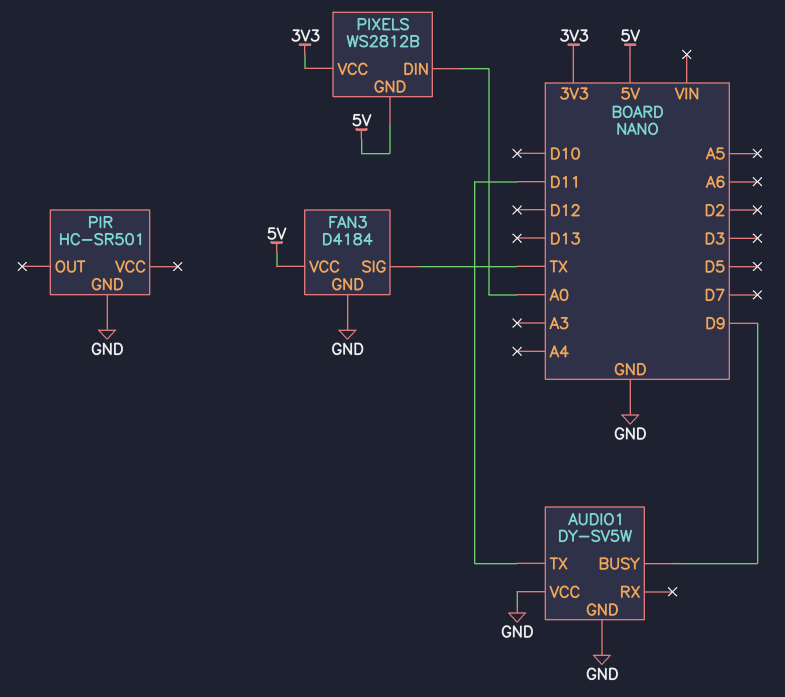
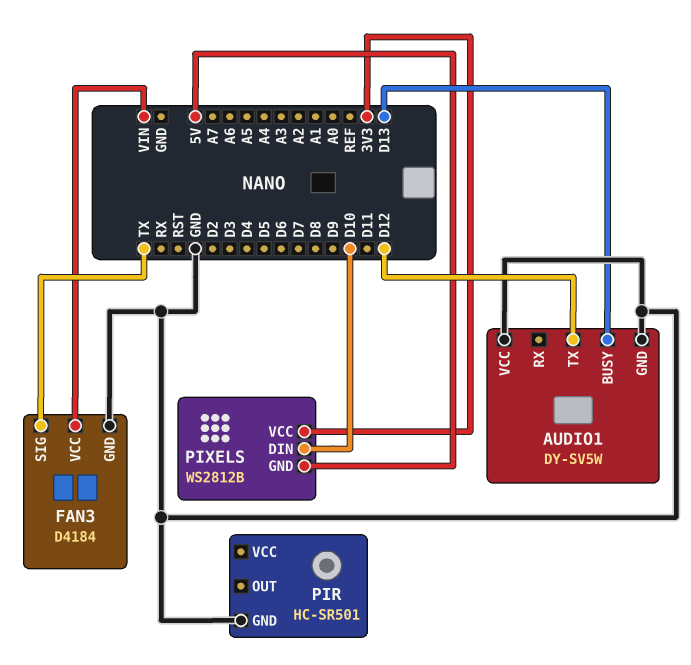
AUDIO1 pin BUSY: D9 -> D13
AUDIO1 pin TX: D11 -> D12
FAN3 pin VCC: 5V -> VIN
PIXELS pin DIN: A0 -> D10

